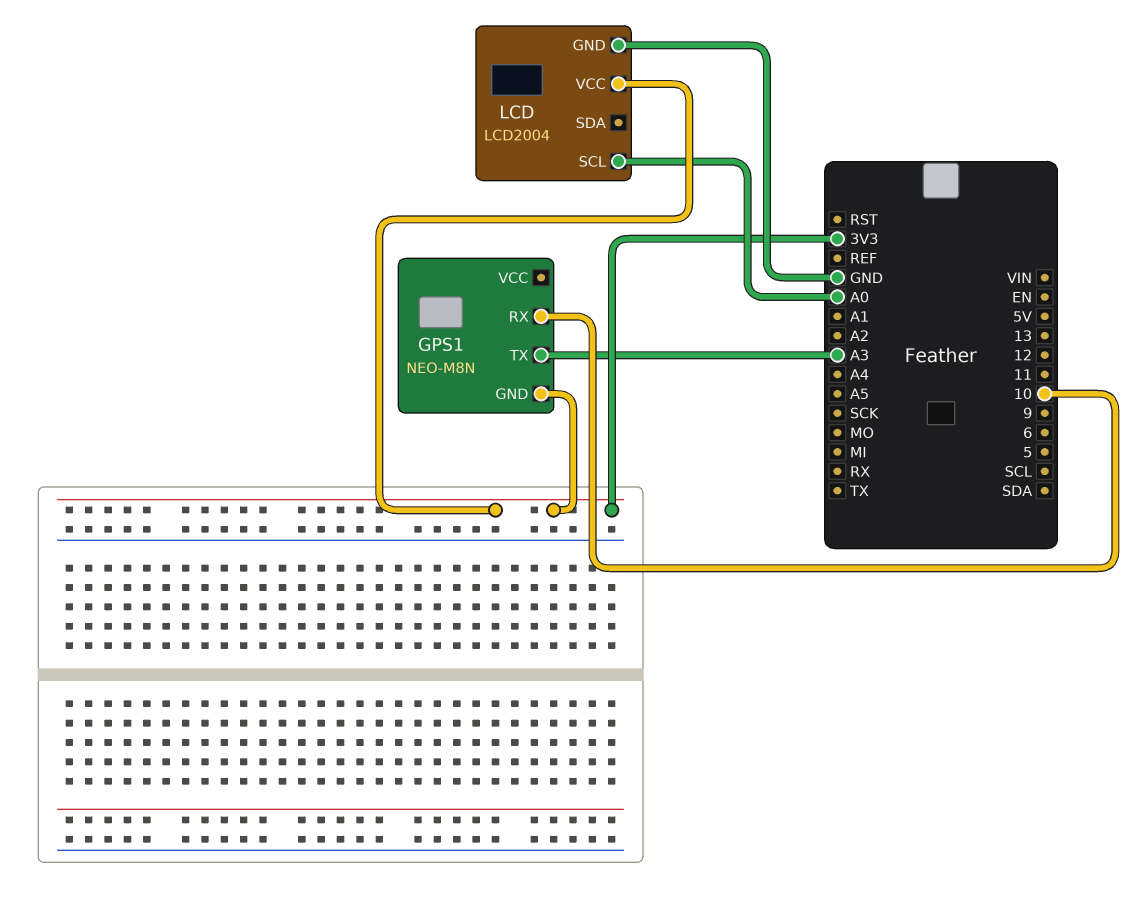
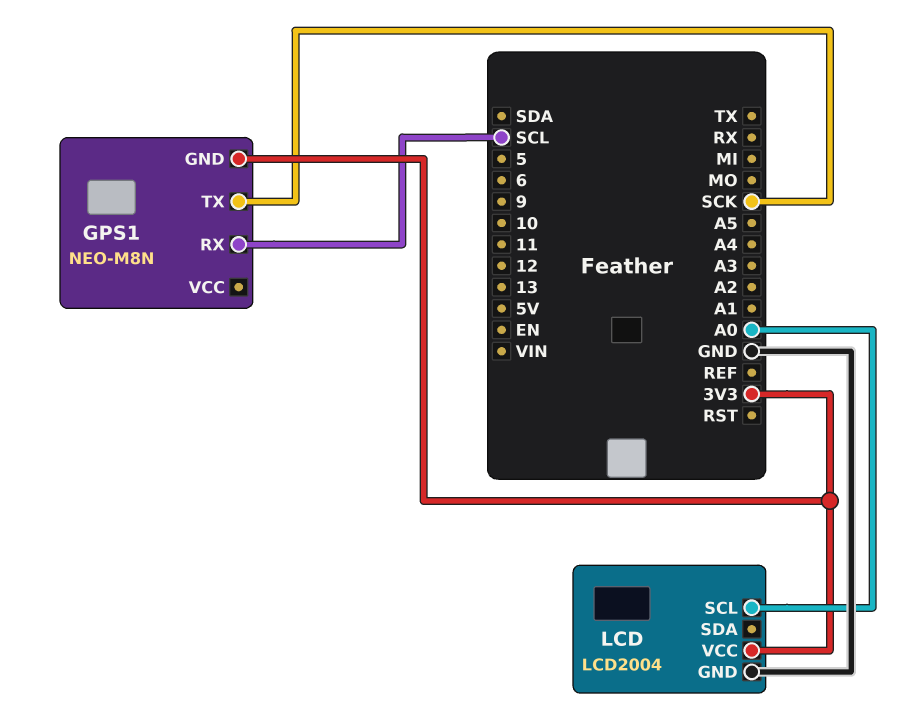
GPS1 pin RX: 10 -> SCL
GPS1 pin TX: A3 -> SCK

